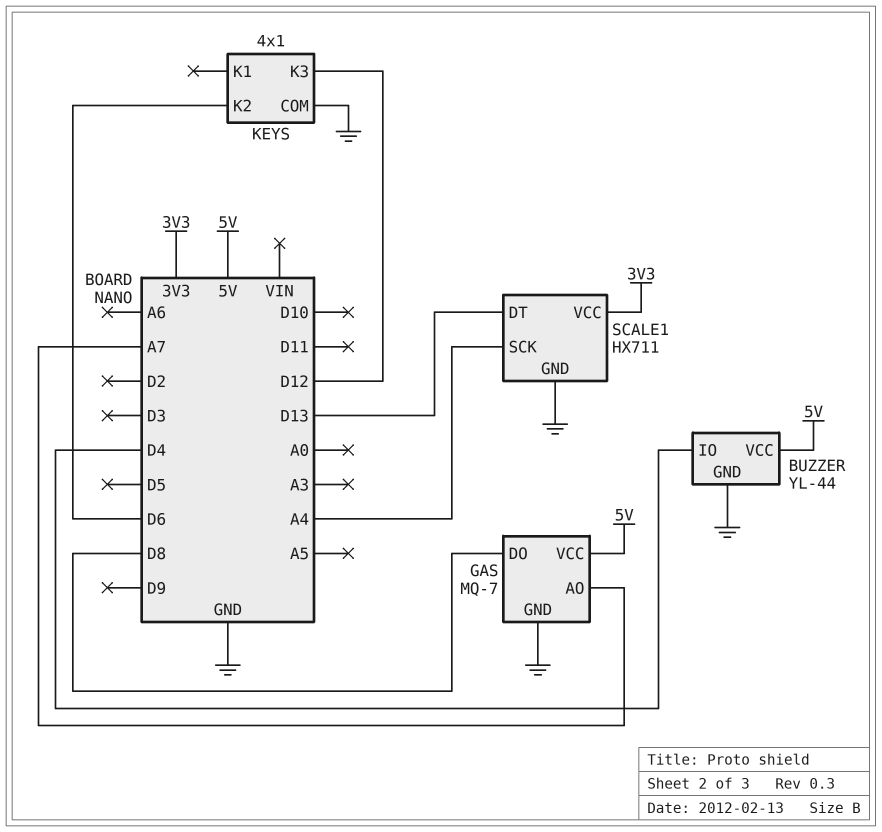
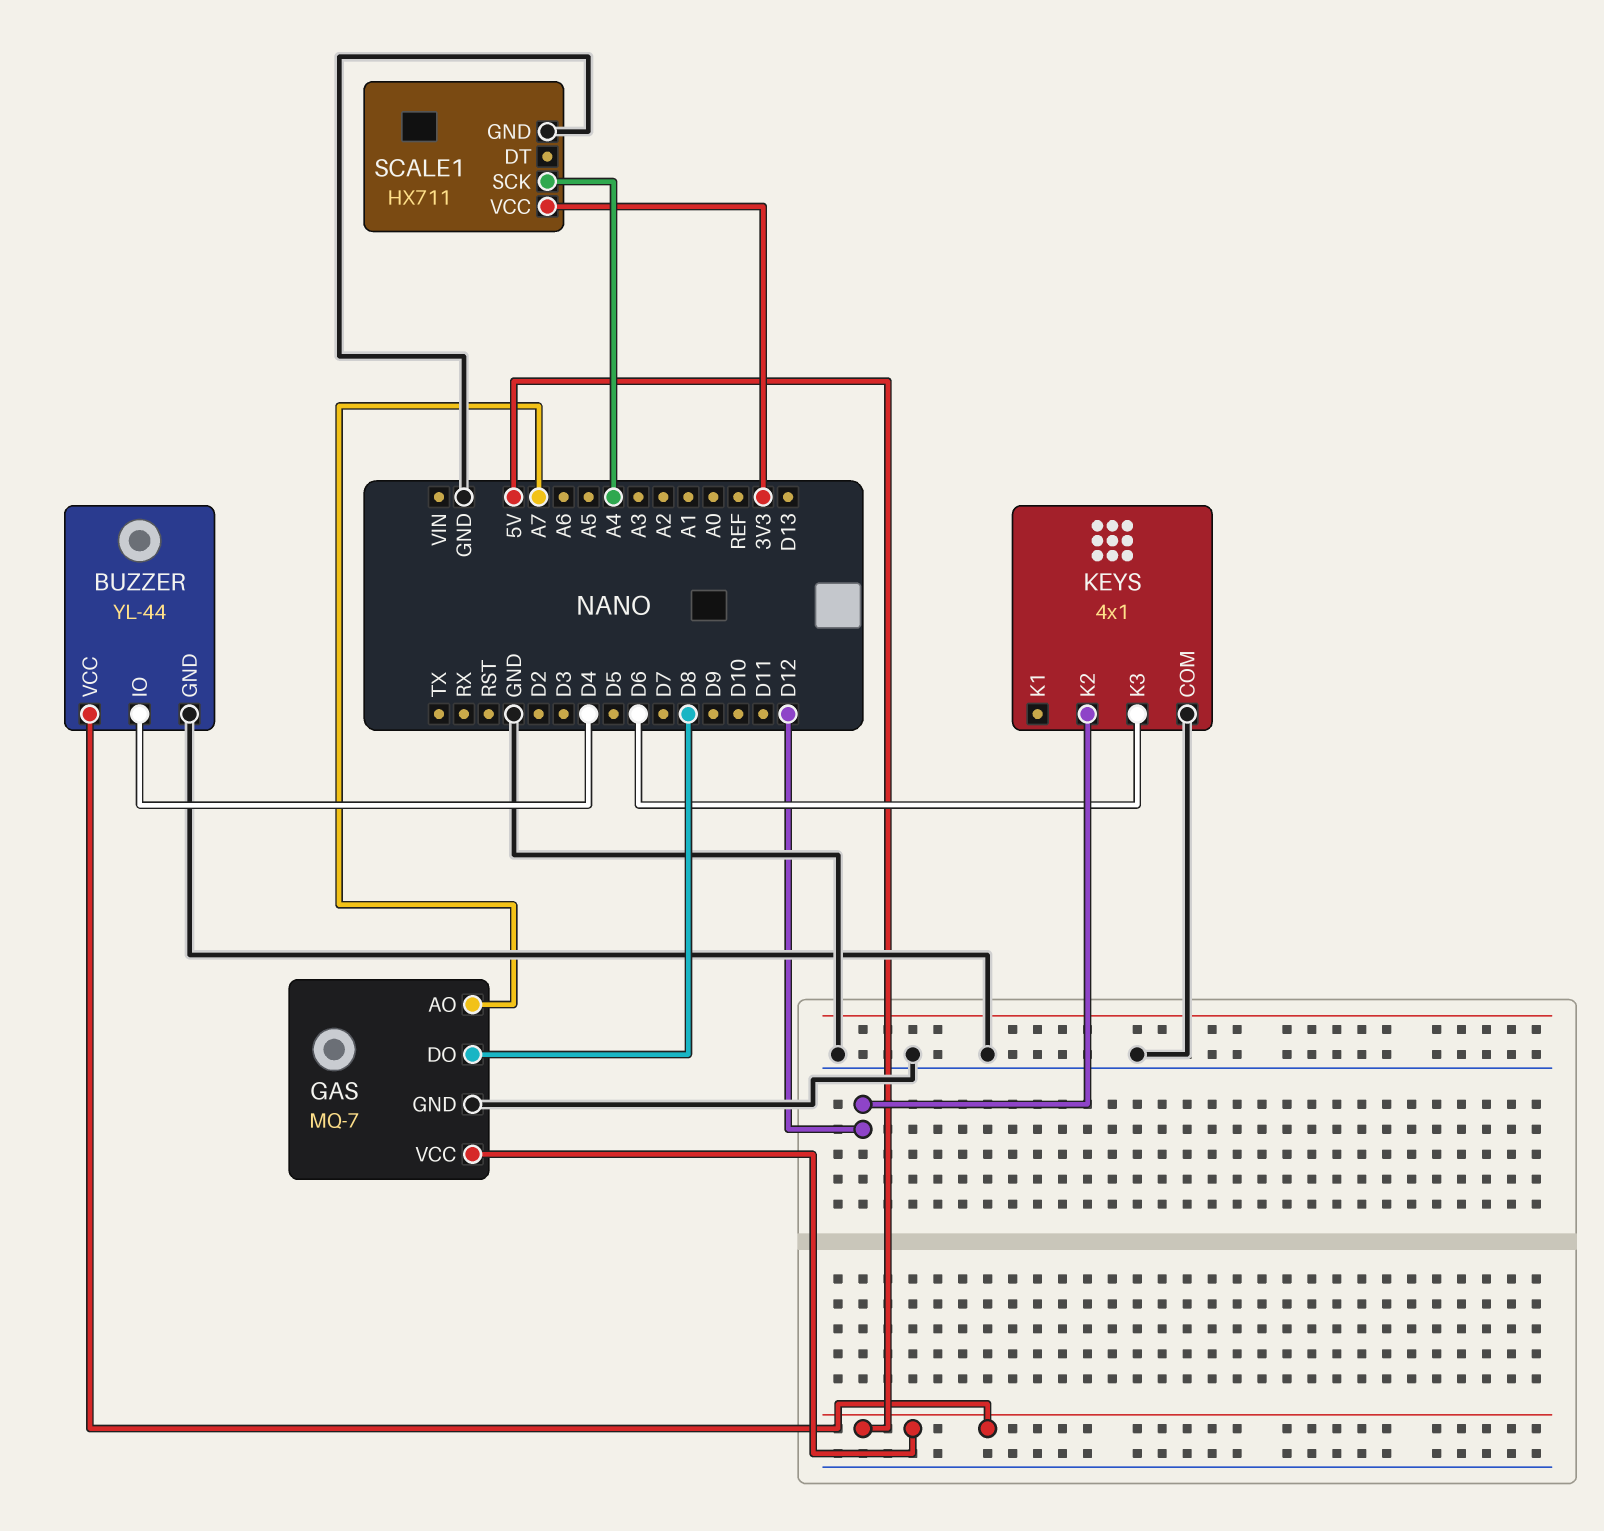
KEYS pin K2: D6 -> D12
KEYS pin K3: D12 -> D6
SCALE1 pin DT: D13 -> none

